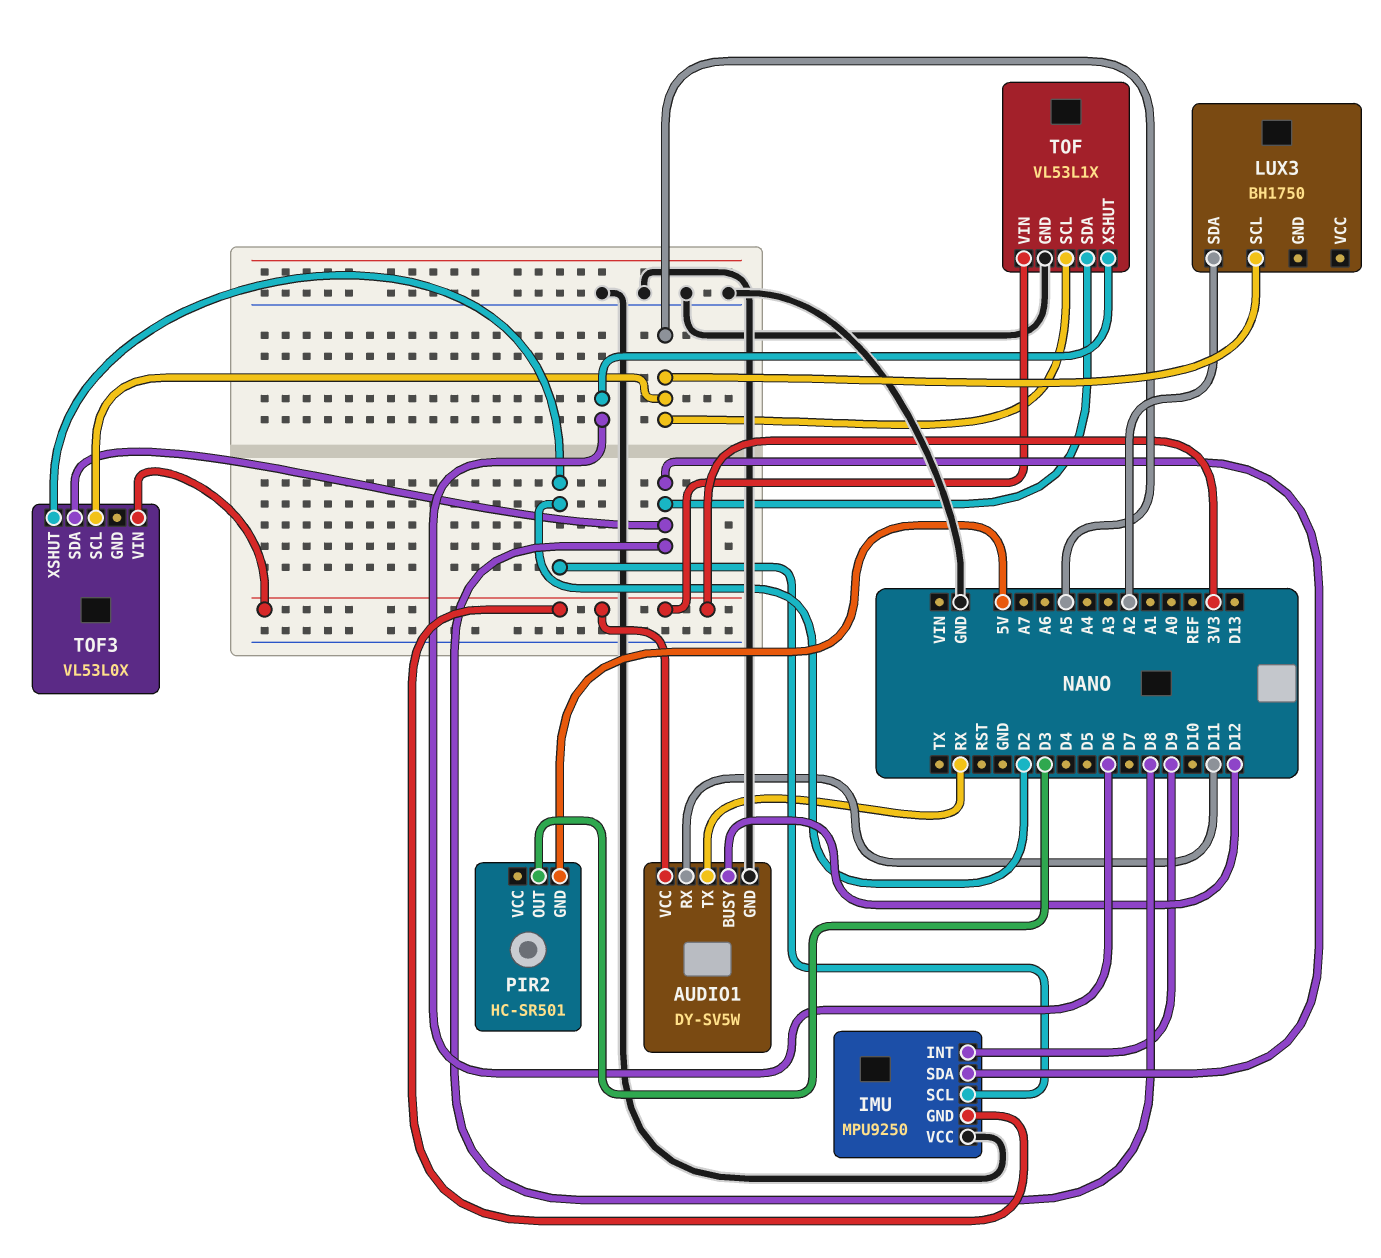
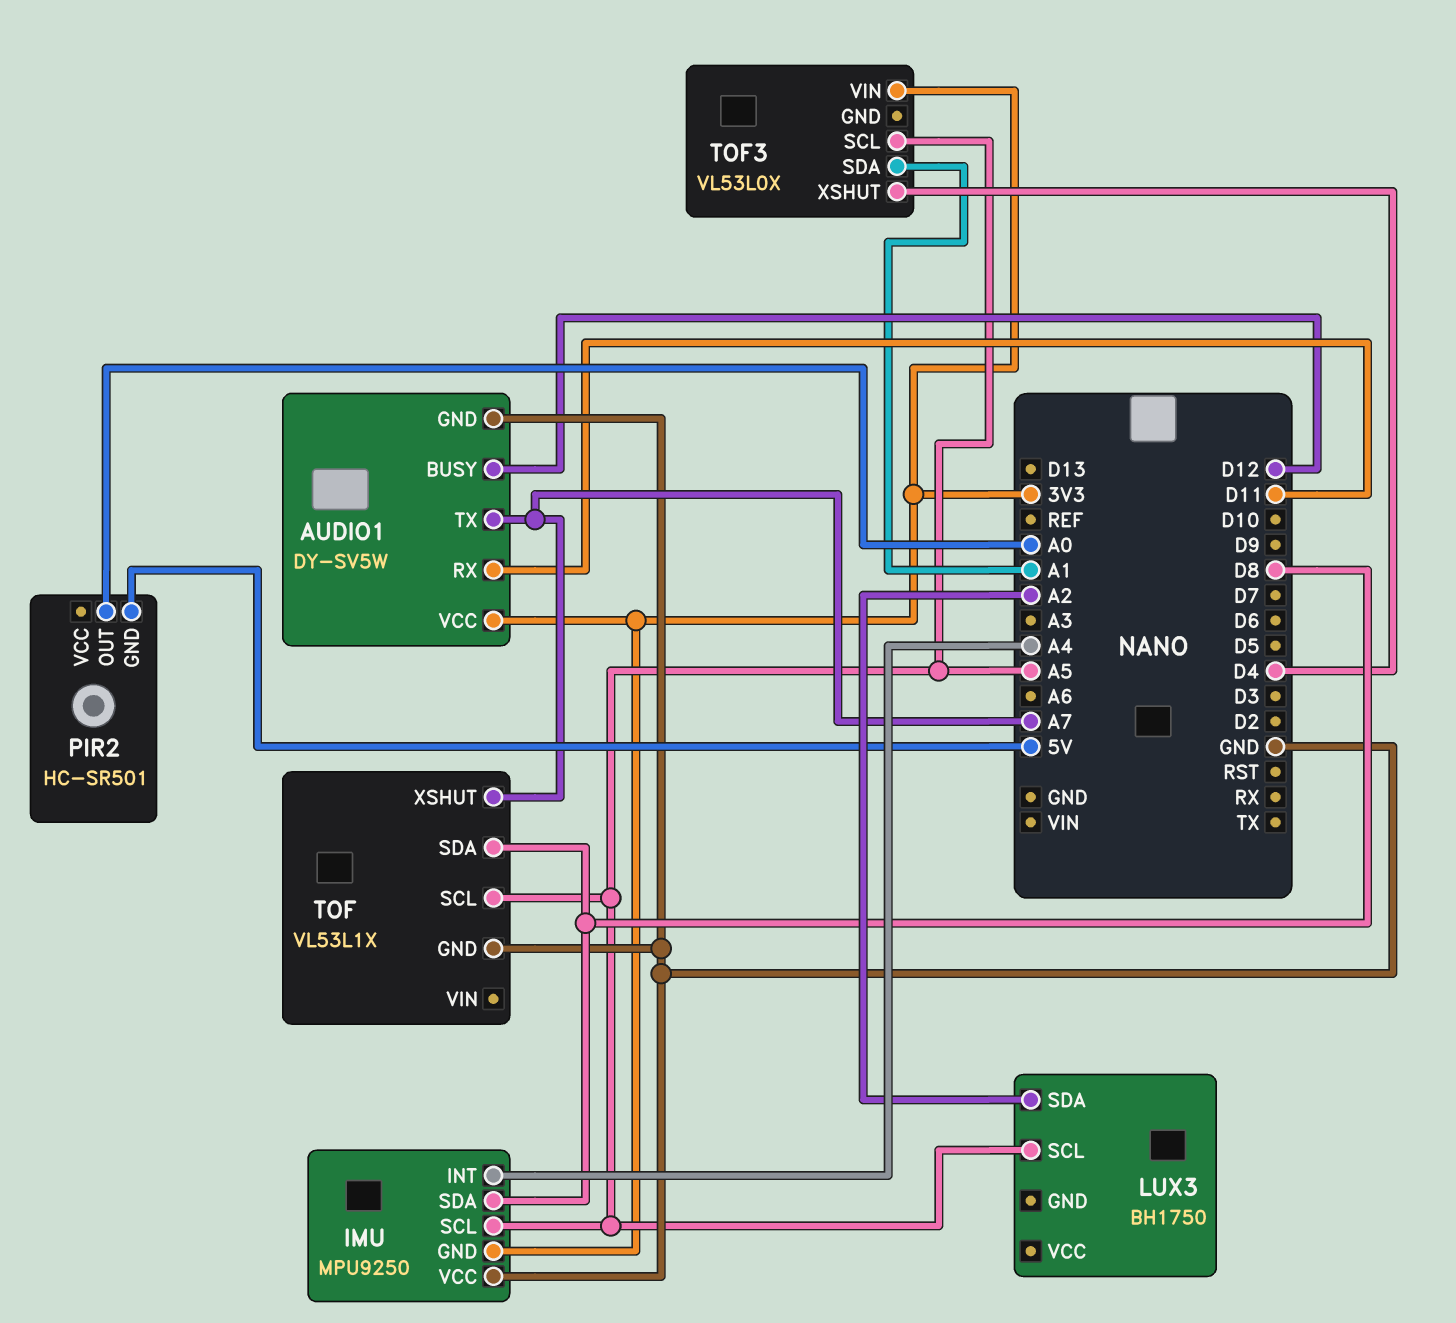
AUDIO1 pin TX: RX -> A7
IMU pin INT: D9 -> A4
IMU pin SCL: D2 -> A5
PIR2 pin OUT: D3 -> A0
TOF pin VIN: 3V3 -> none
TOF pin XSHUT: D6 -> A7
TOF3 pin SDA: D8 -> A1
TOF3 pin XSHUT: D2 -> D4

